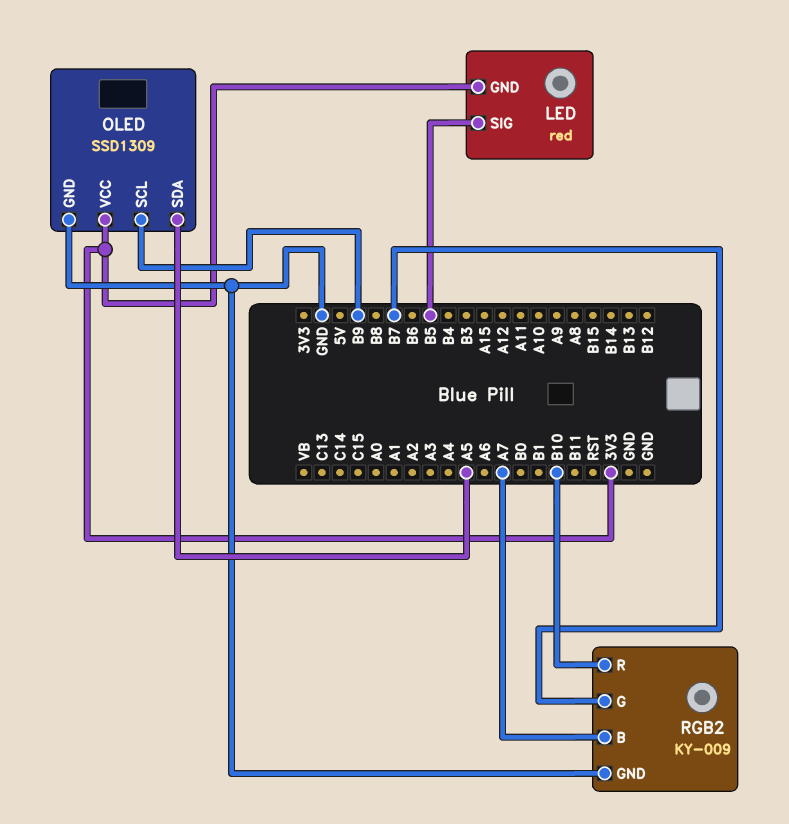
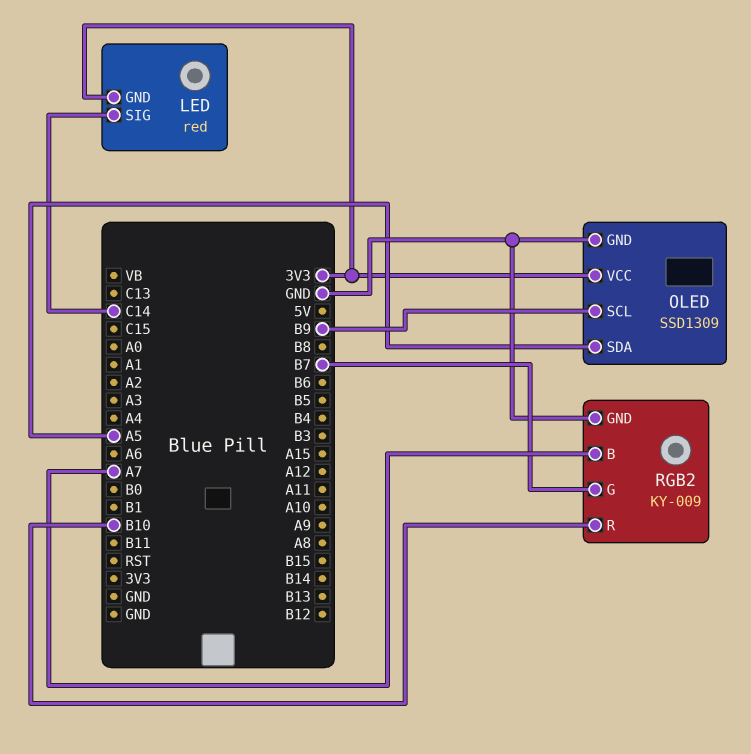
LED pin SIG: B5 -> C14

